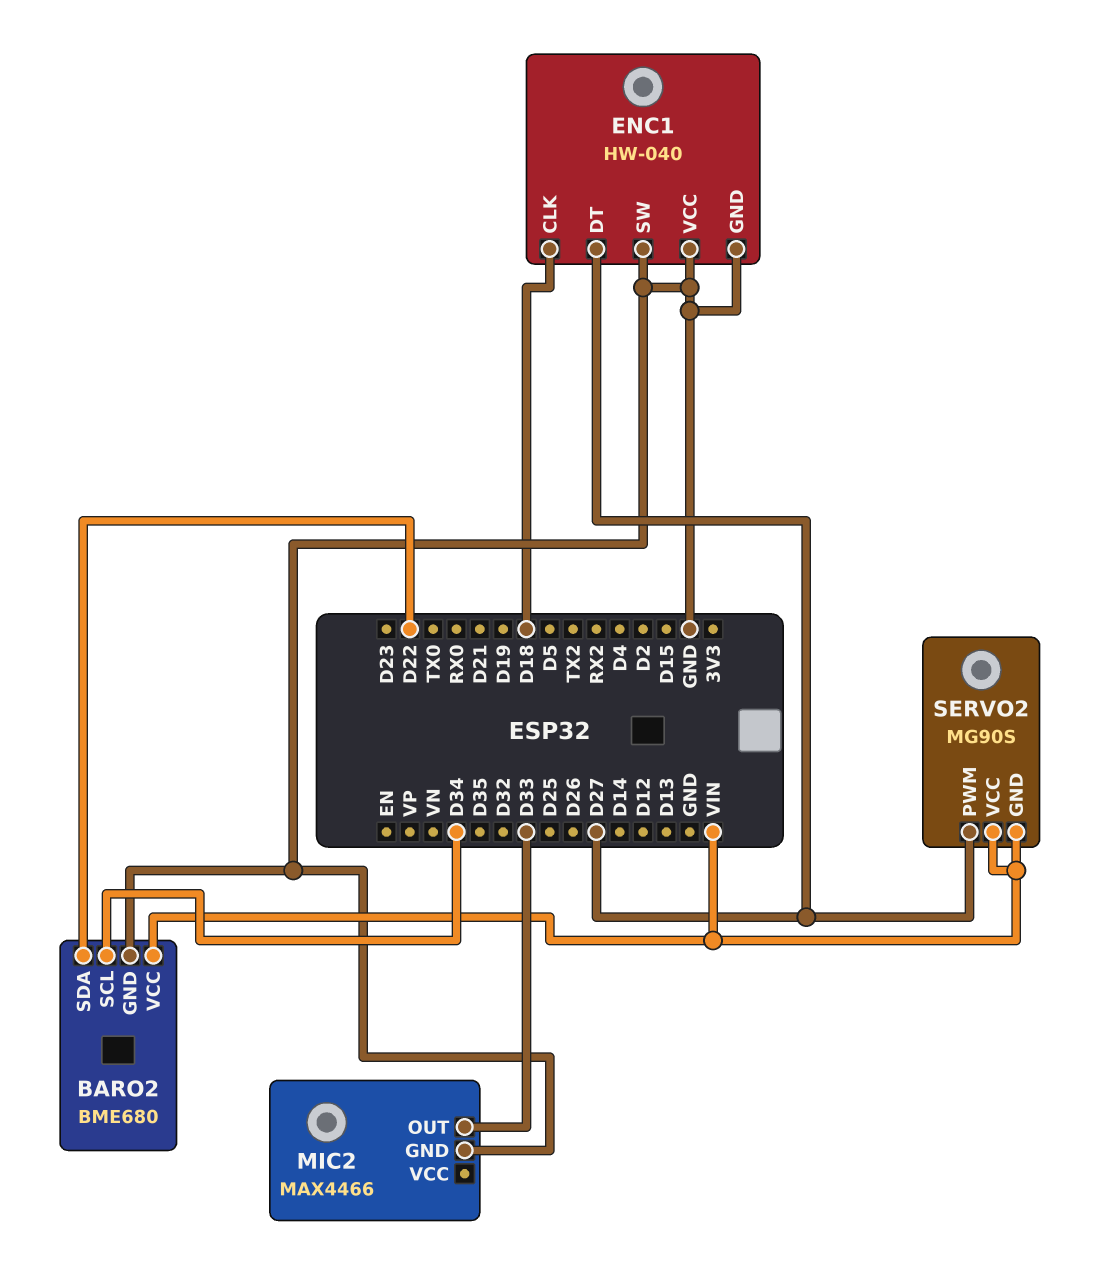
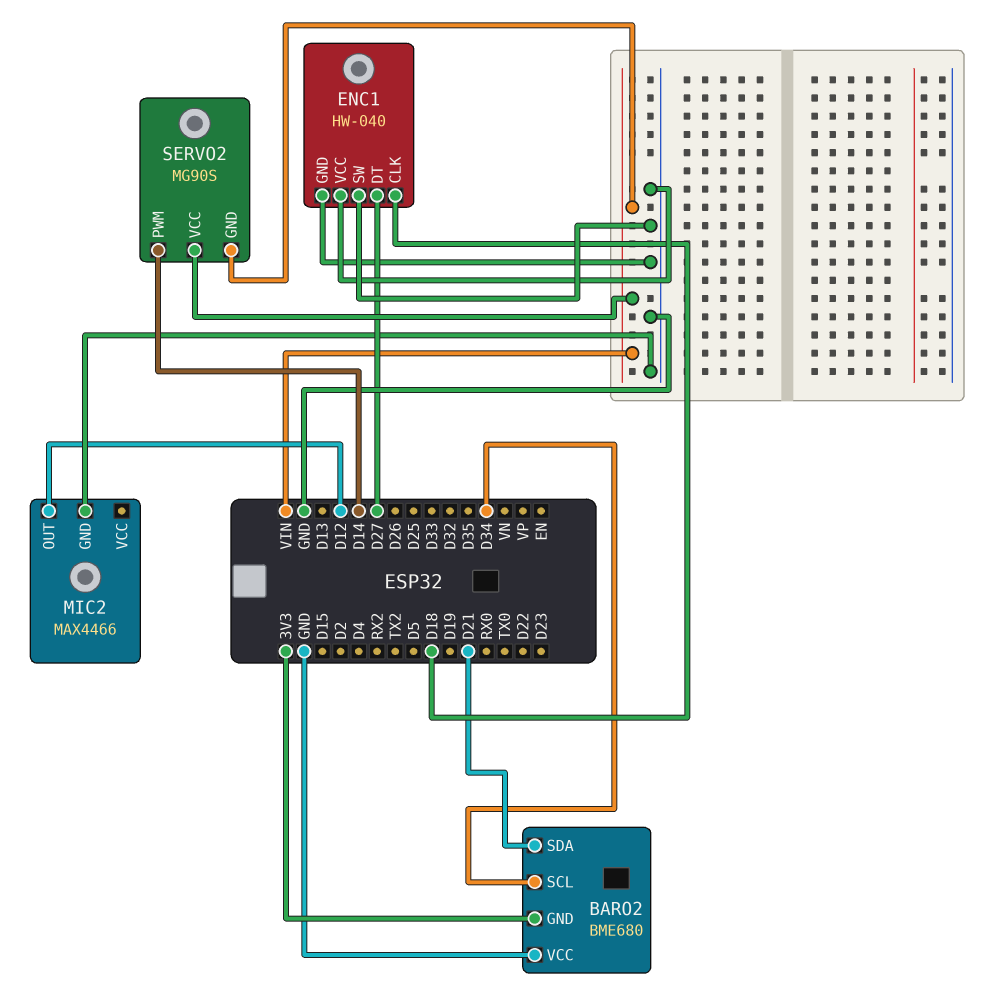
BARO2 pin GND: GND -> 3V3
BARO2 pin SDA: D22 -> D21
BARO2 pin VCC: VIN -> GND
MIC2 pin OUT: D33 -> D12
SERVO2 pin PWM: D27 -> D14

